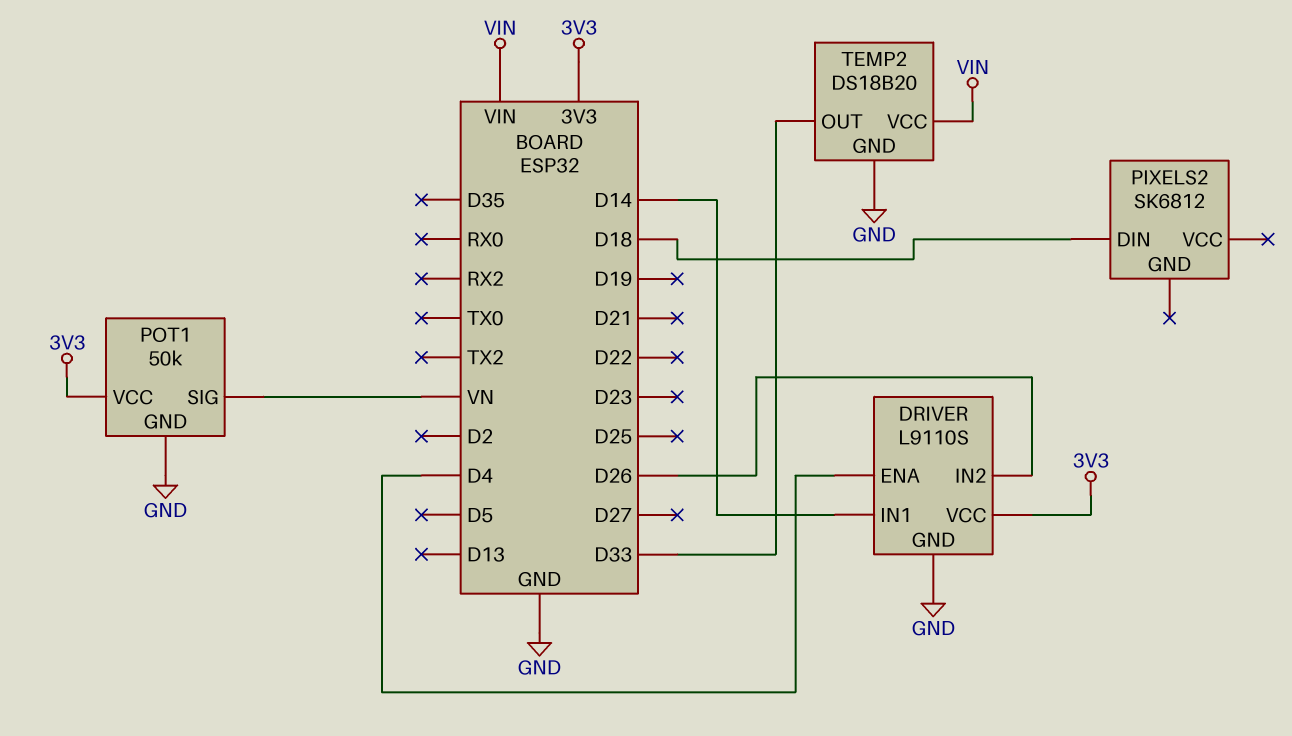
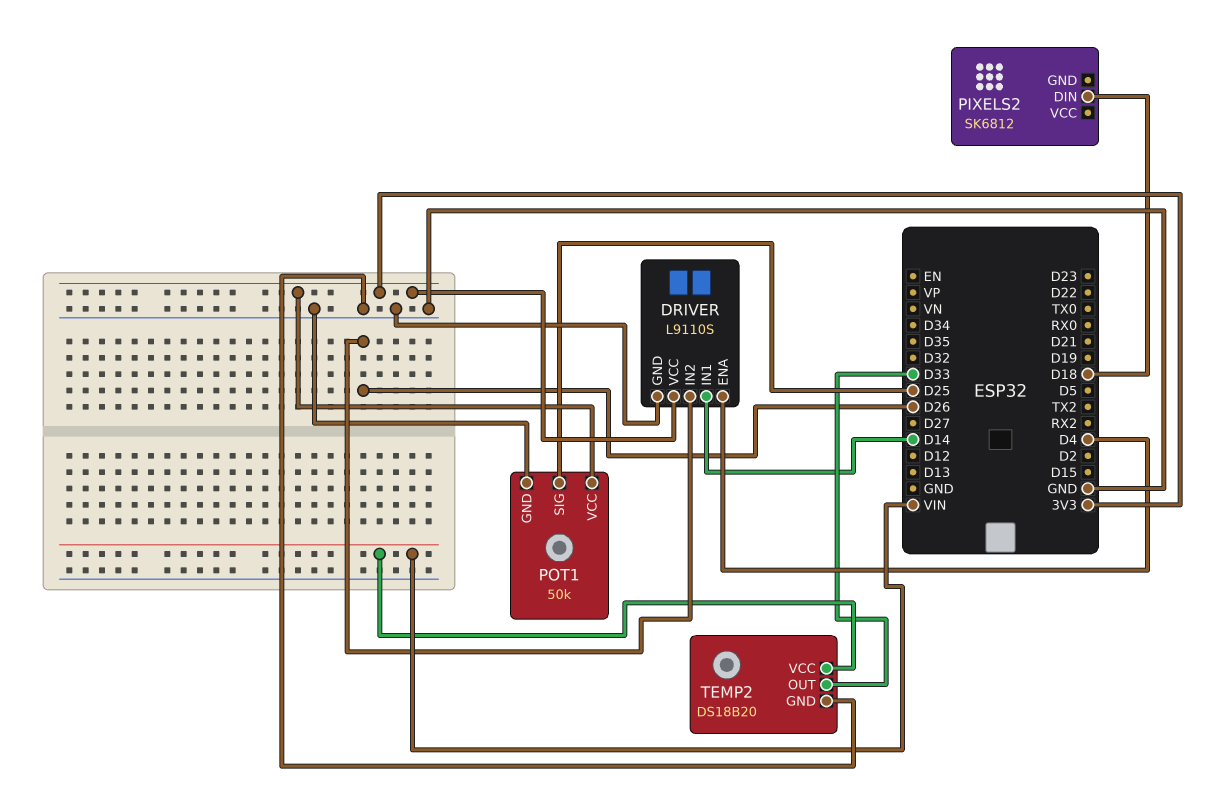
POT1 pin SIG: VN -> D25

